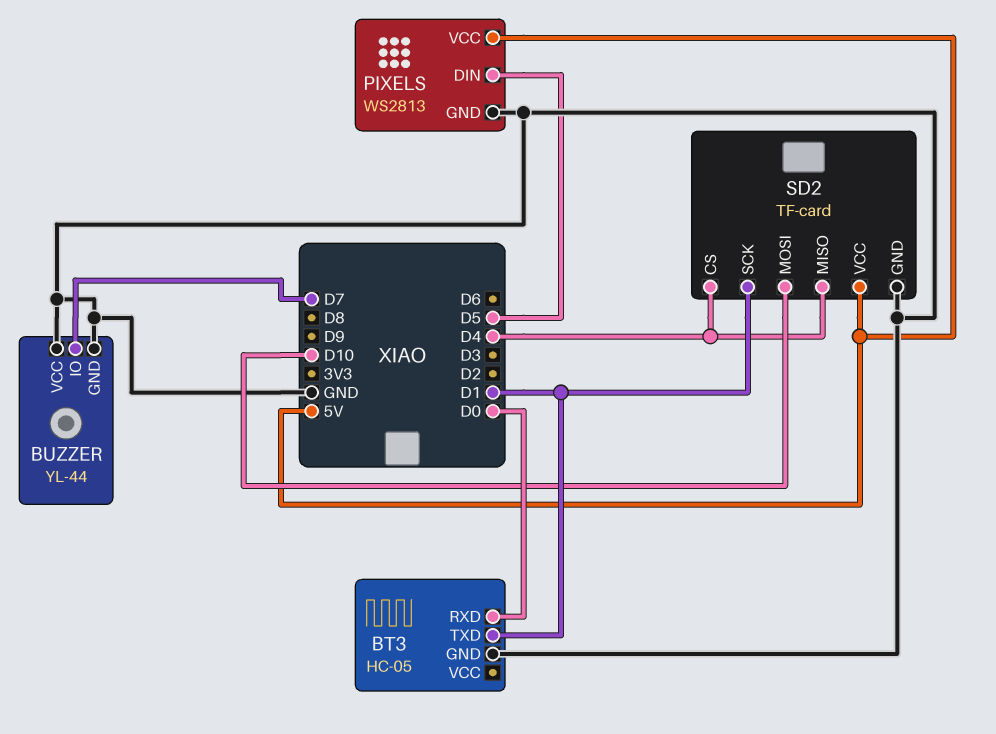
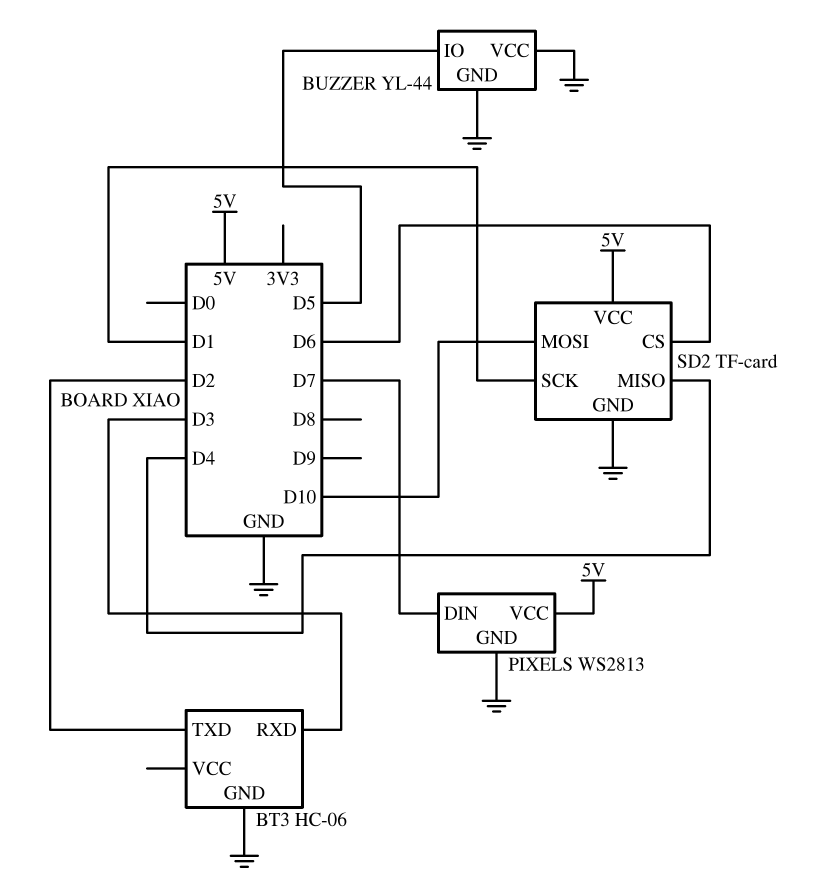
BT3: HC-05 -> HC-06
BT3 pin RXD: D0 -> D3
BT3 pin TXD: D1 -> D2
BUZZER pin IO: D7 -> D5
PIXELS pin DIN: D5 -> D7
SD2 pin CS: D4 -> D6

